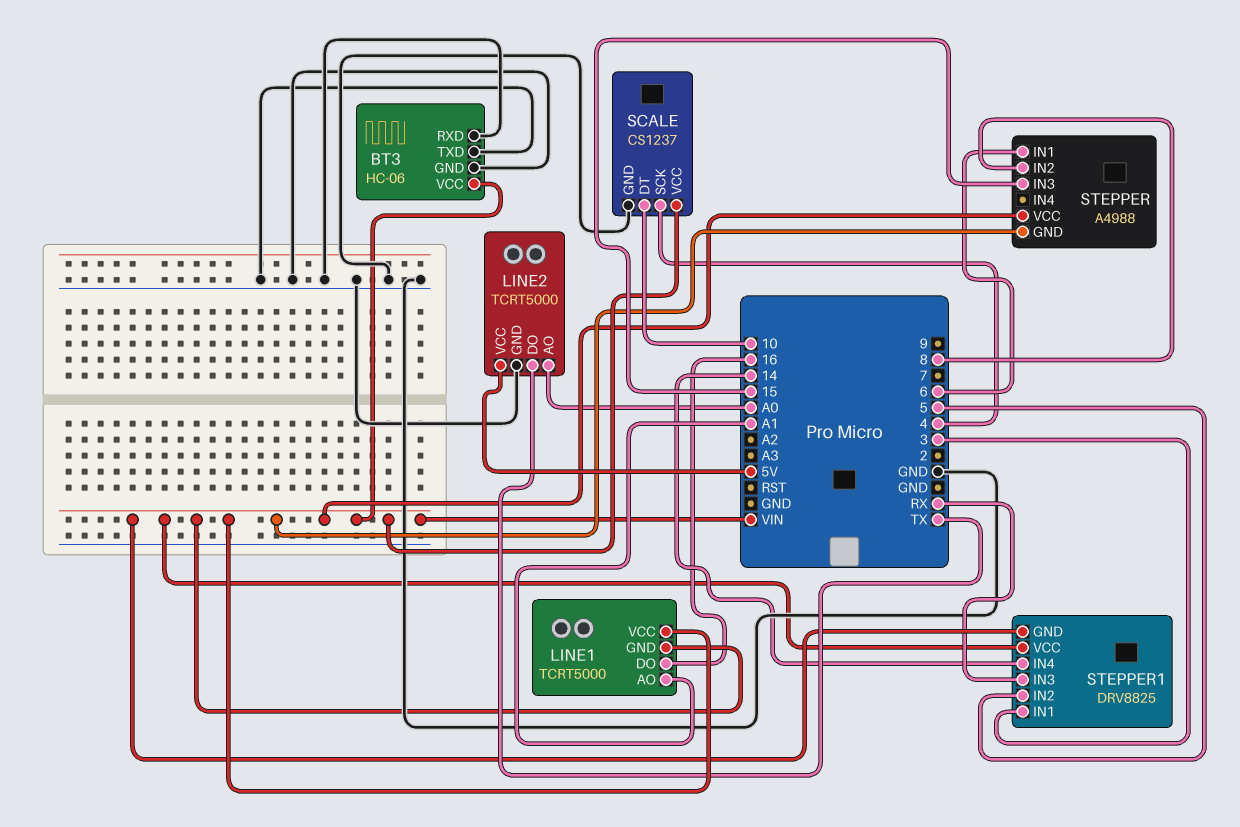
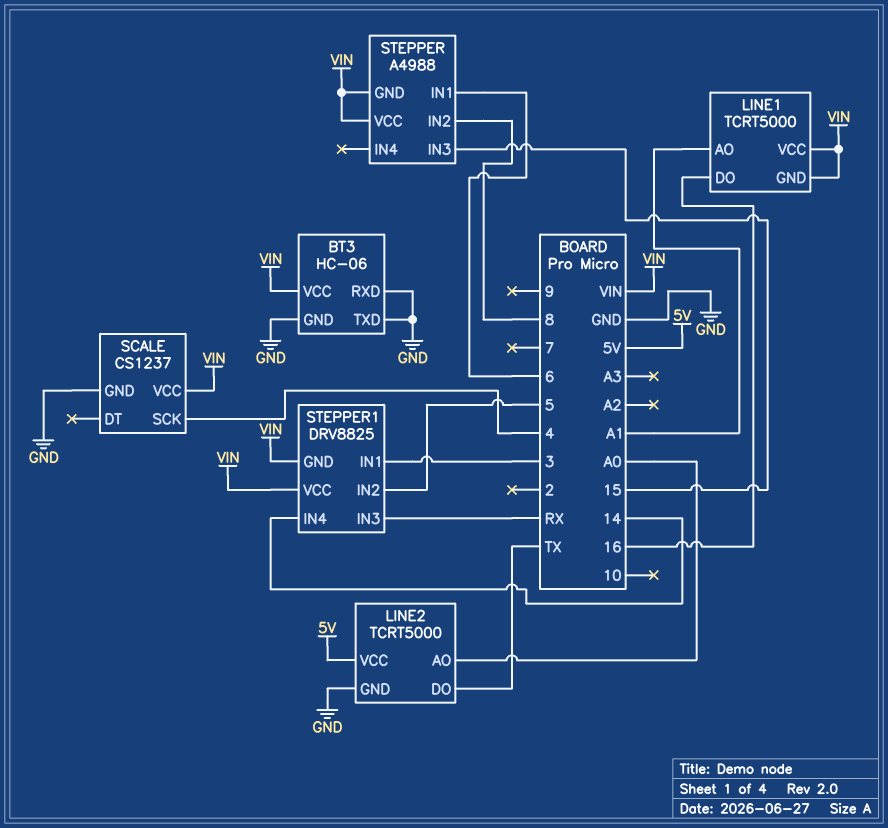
SCALE pin DT: 10 -> none

